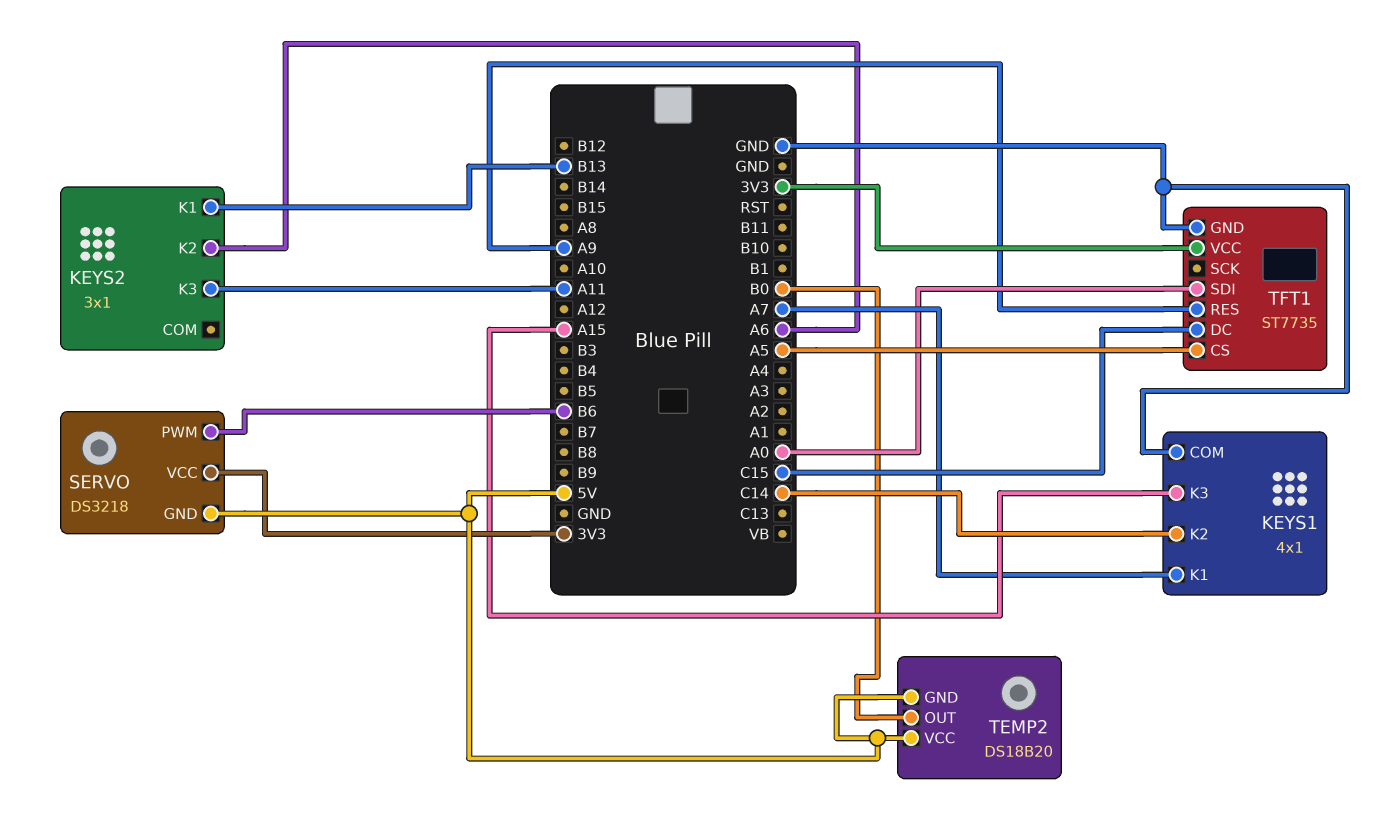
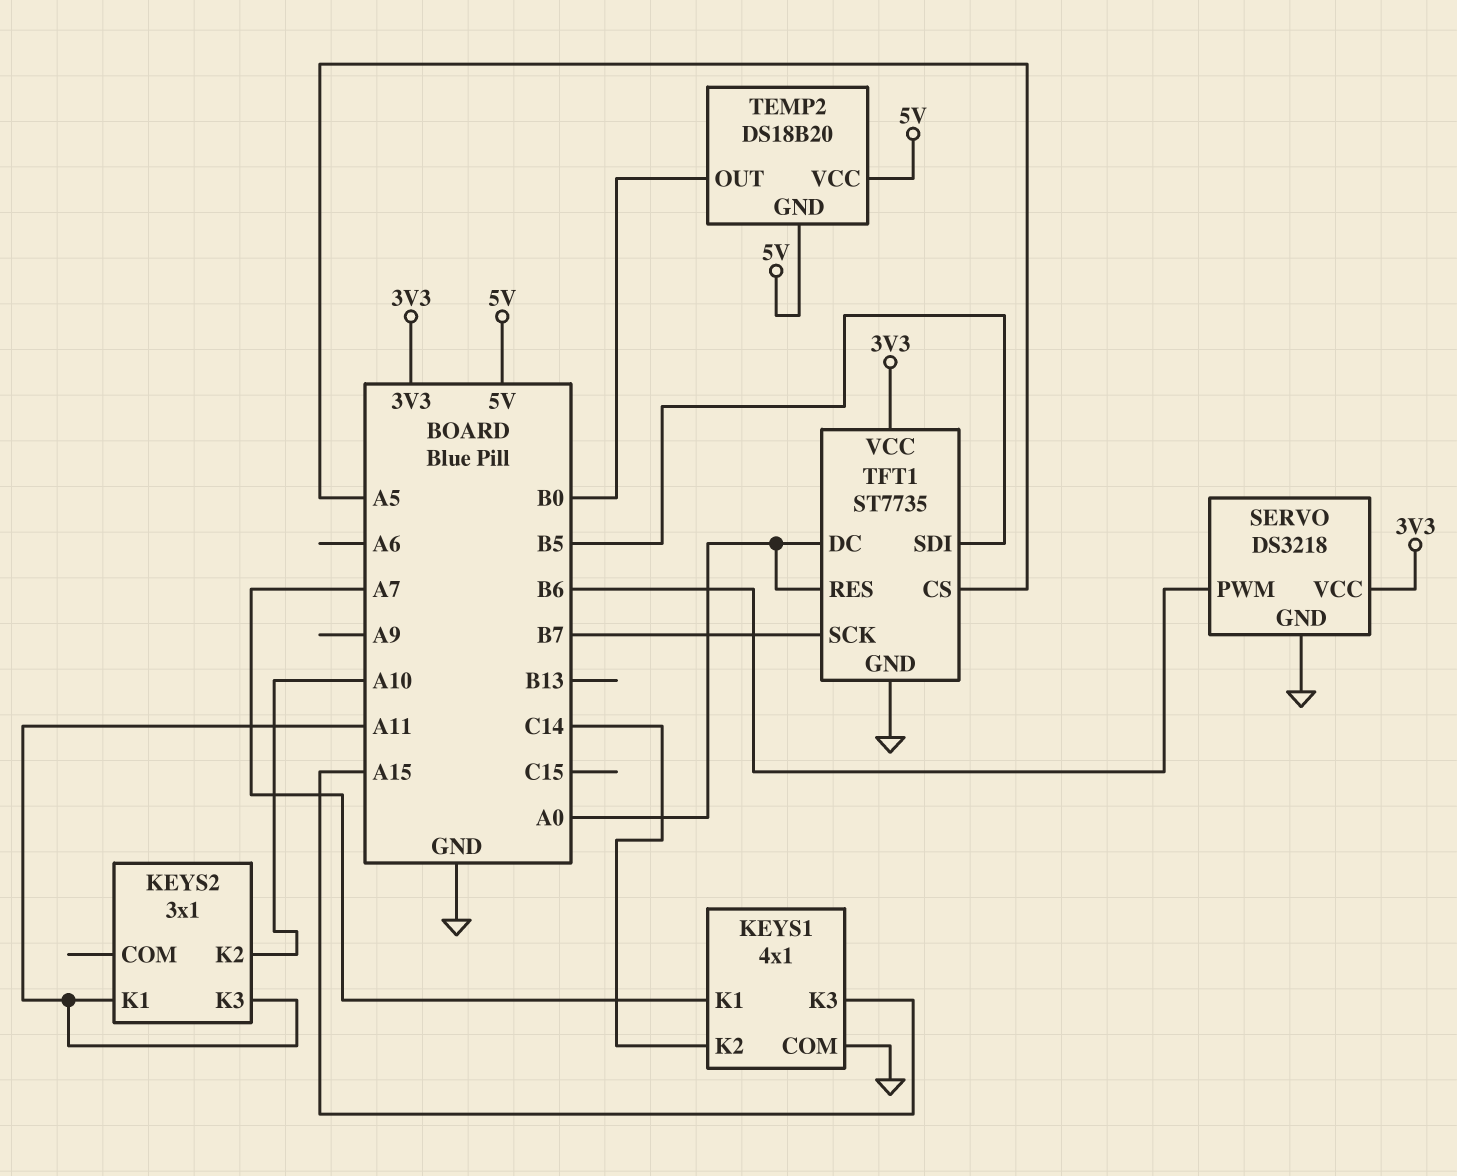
KEYS2 pin K1: B13 -> A11
KEYS2 pin K2: A6 -> A10
SERVO pin GND: 5V -> GND
TFT1 pin DC: C15 -> A0
TFT1 pin RES: A9 -> A0
TFT1 pin SCK: none -> B7
TFT1 pin SDI: A0 -> B5

